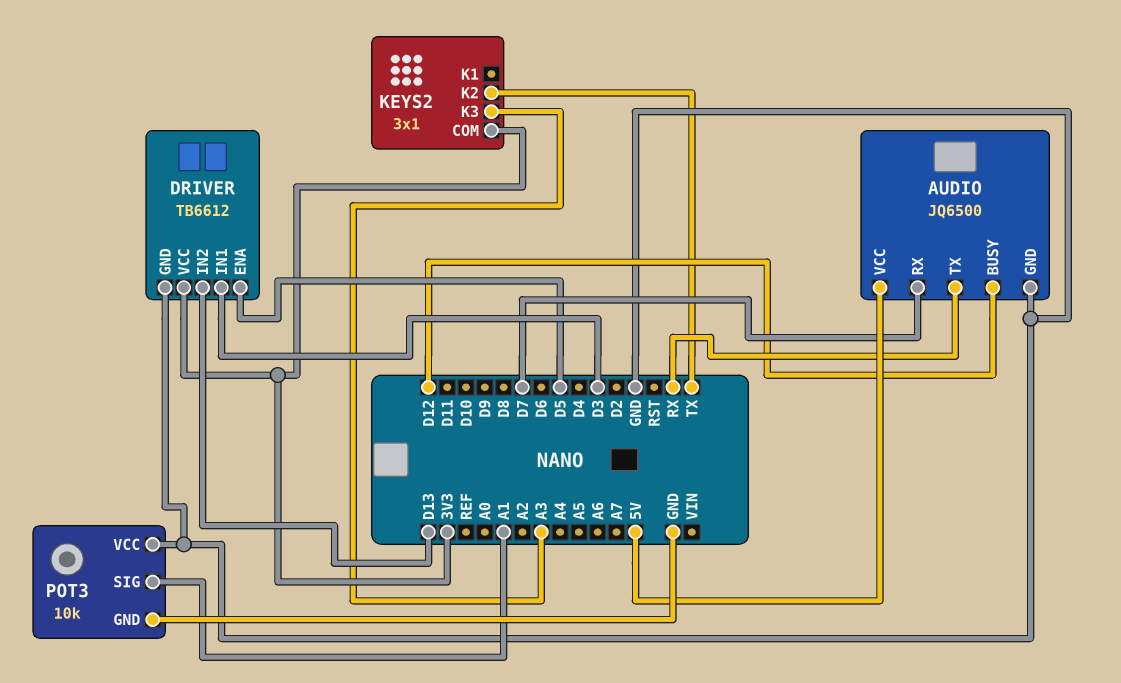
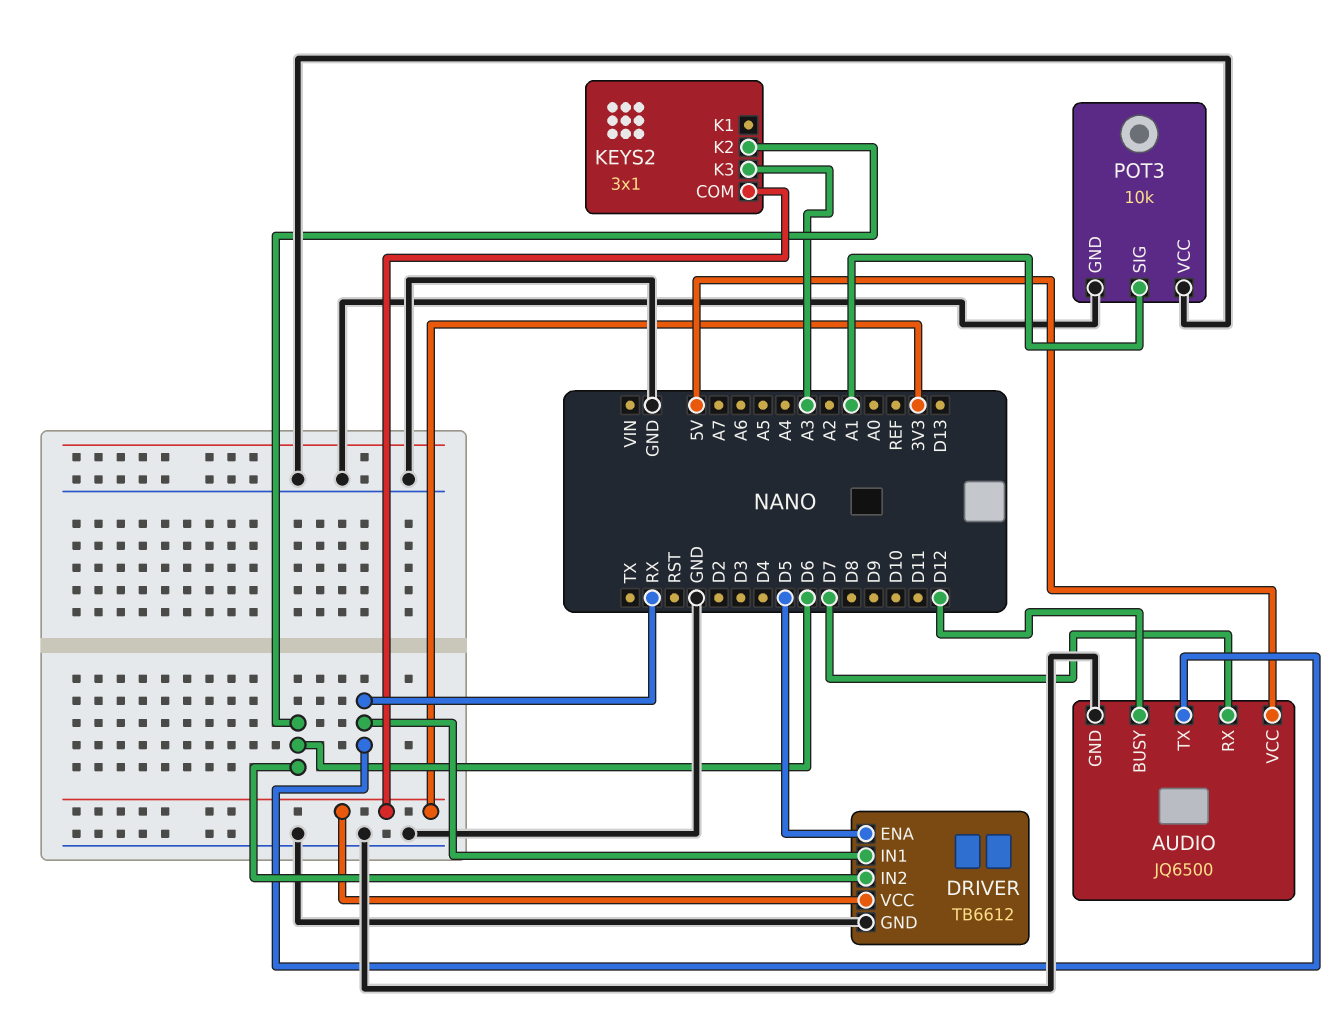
DRIVER pin IN1: D3 -> RX
DRIVER pin IN2: D13 -> D6
KEYS2 pin K2: TX -> D6

